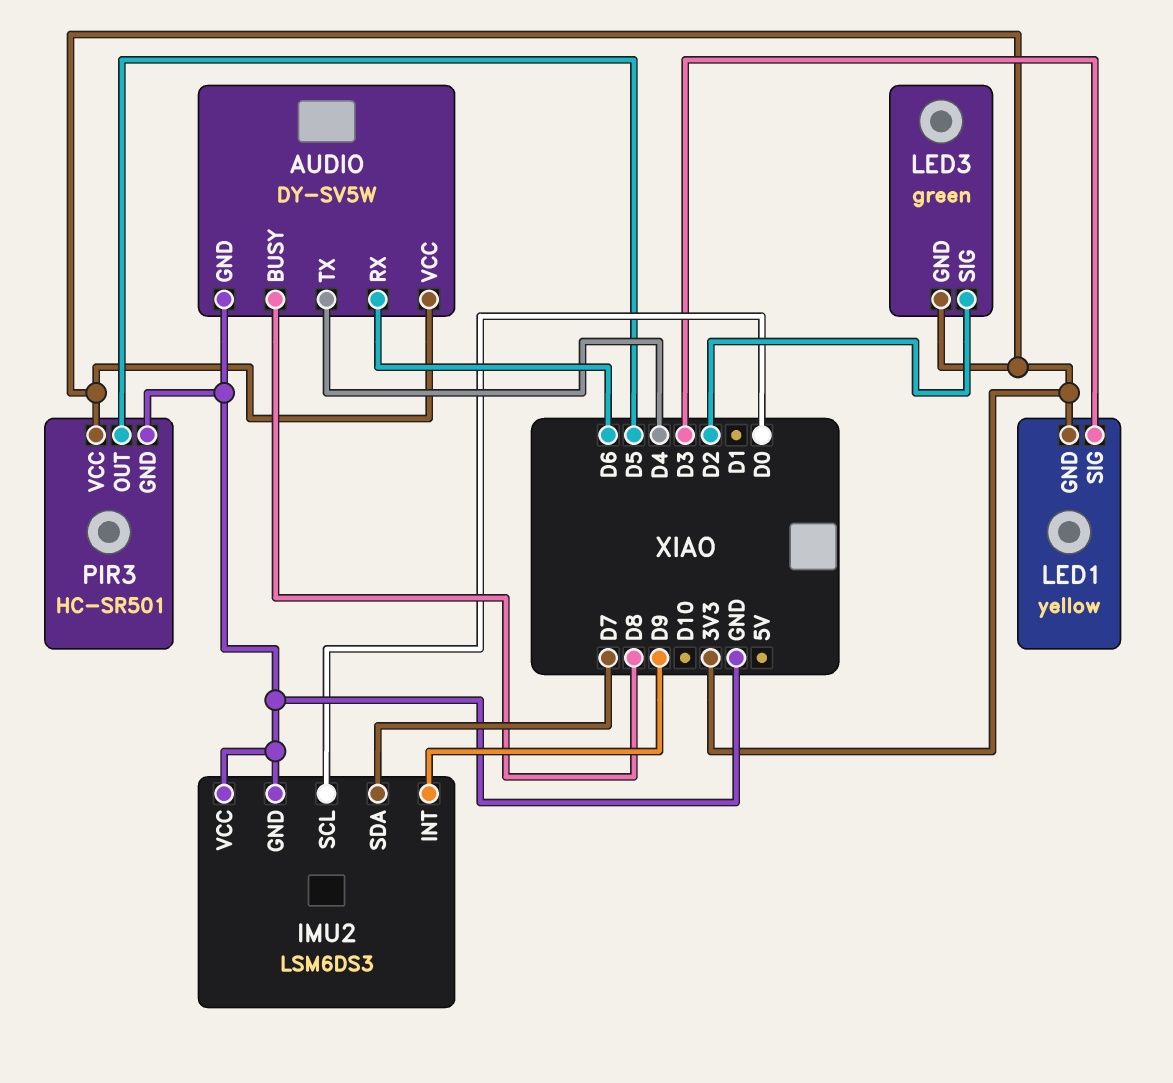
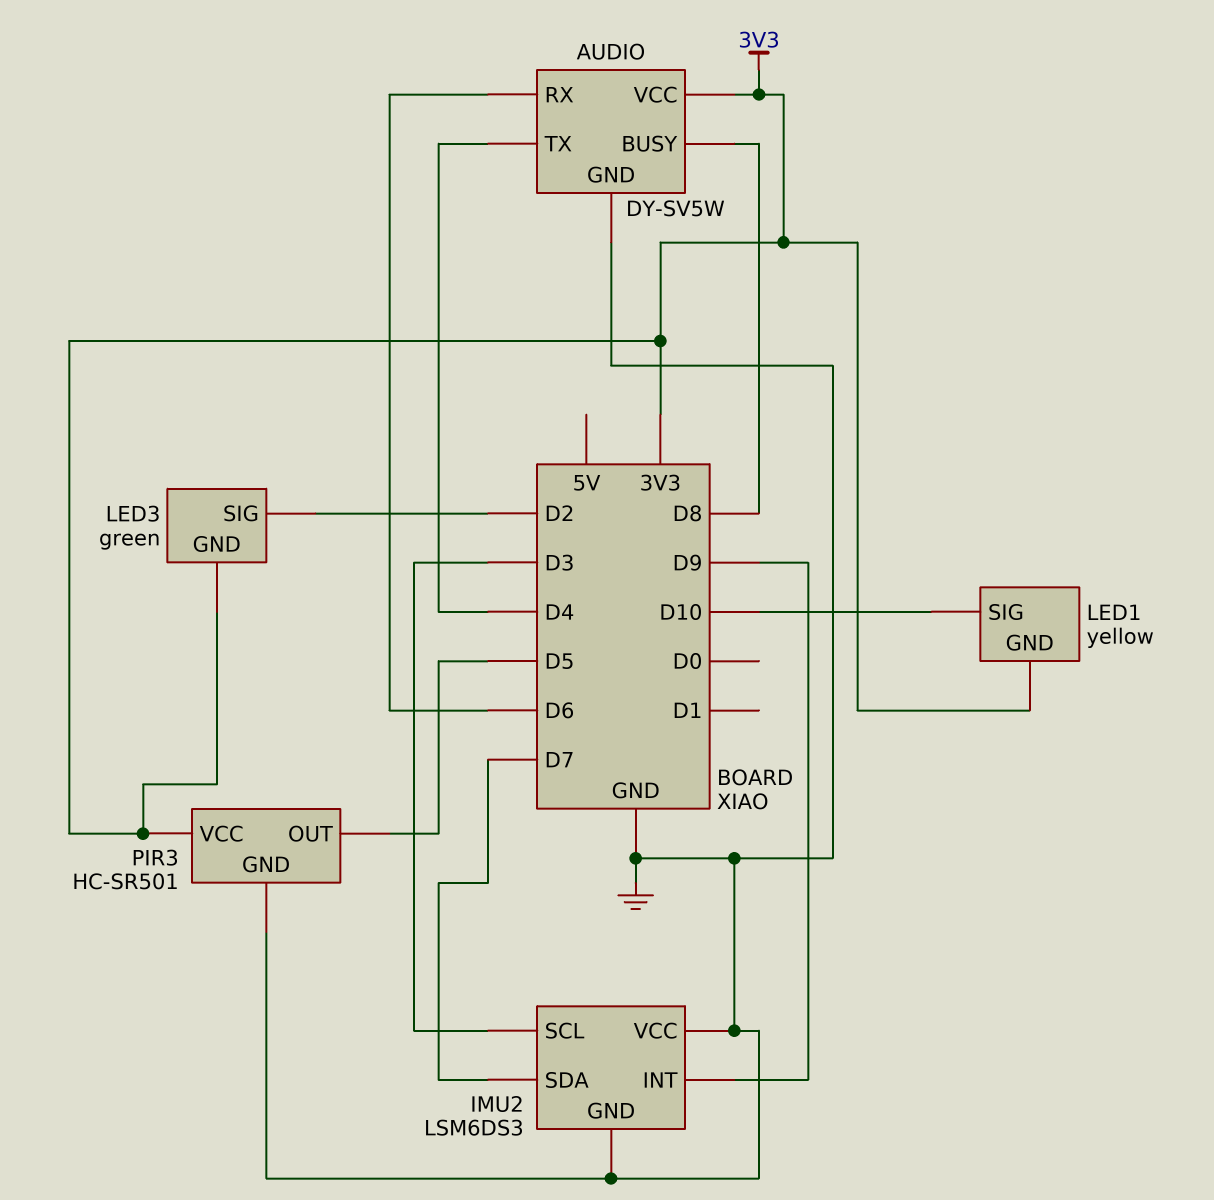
IMU2 pin SCL: D0 -> D3
LED1 pin SIG: D3 -> D10

